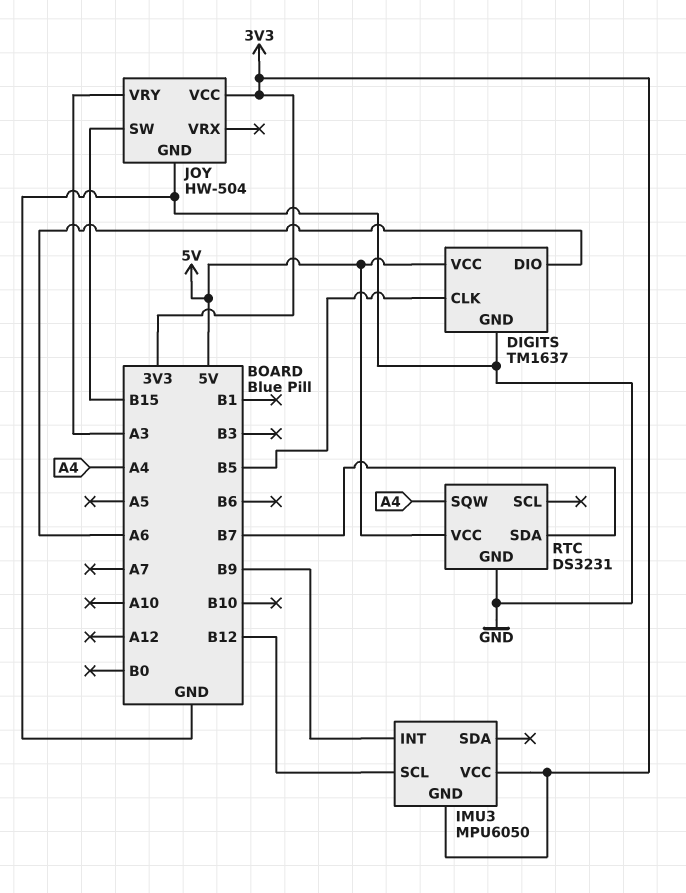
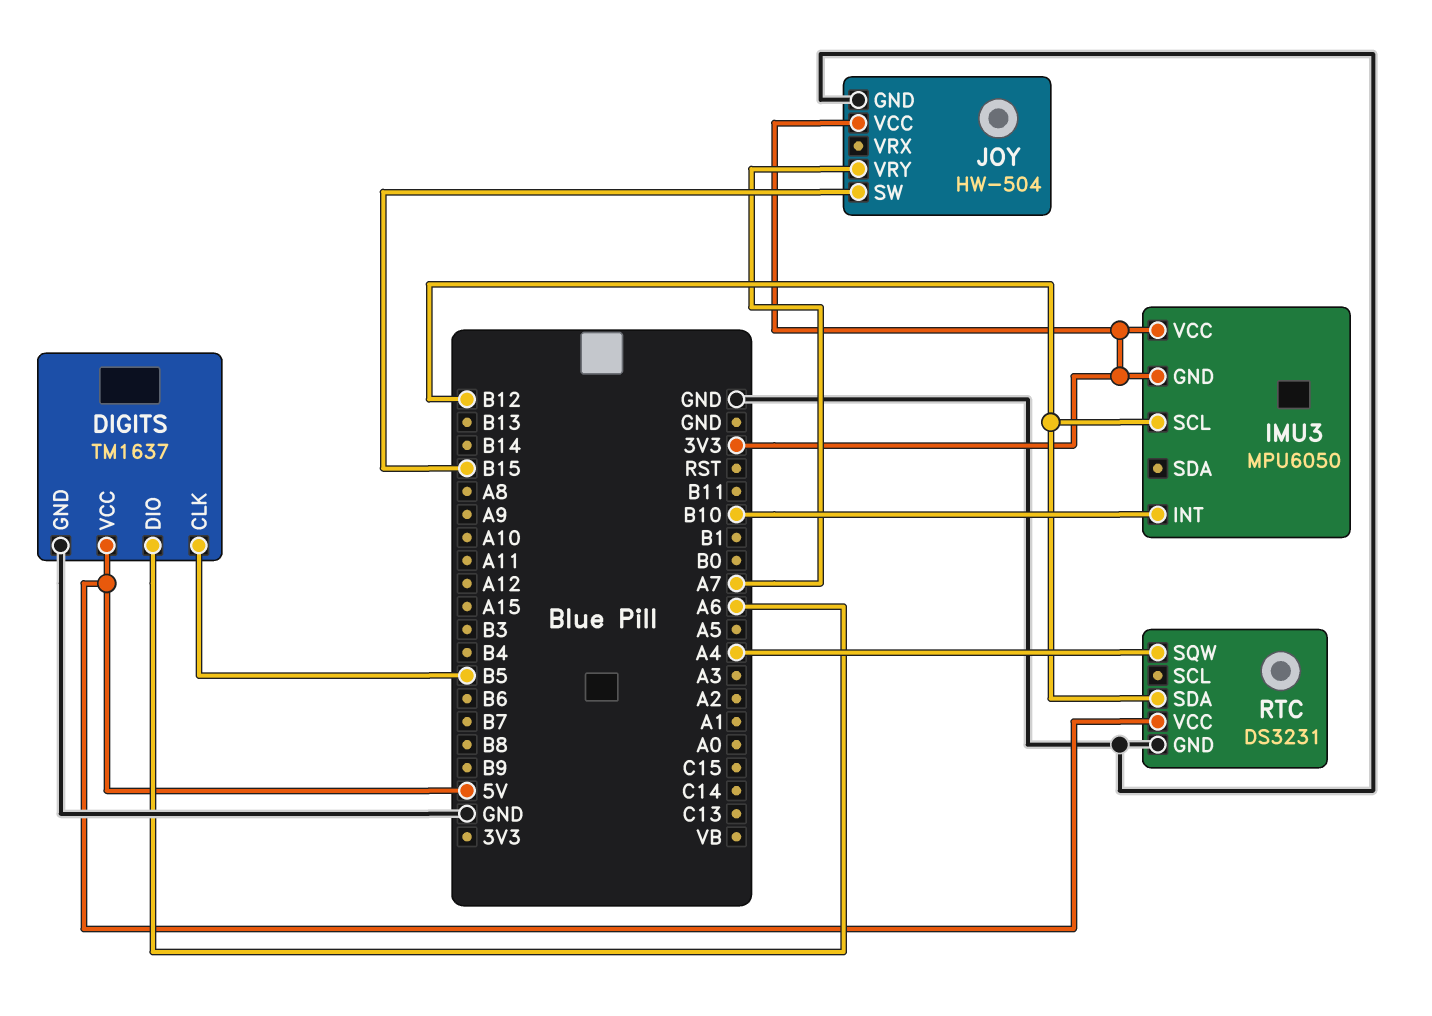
IMU3 pin INT: B9 -> B10
JOY pin VRY: A3 -> A7
RTC pin SDA: B7 -> B12

